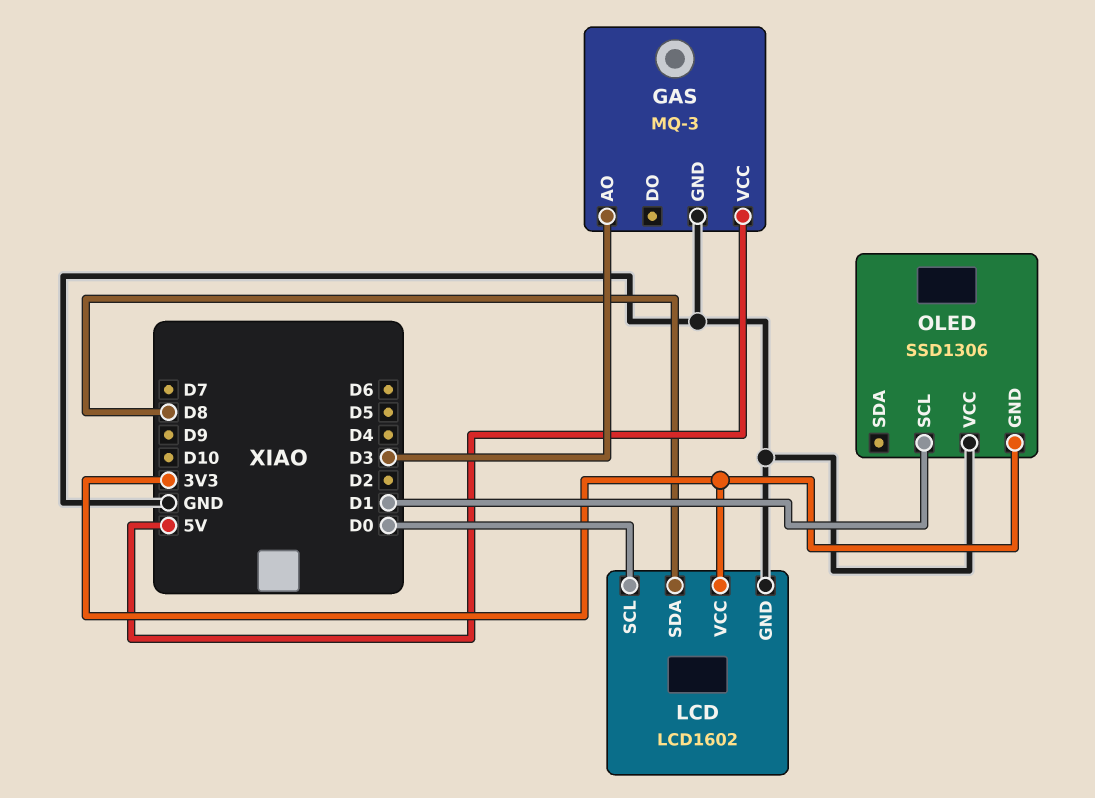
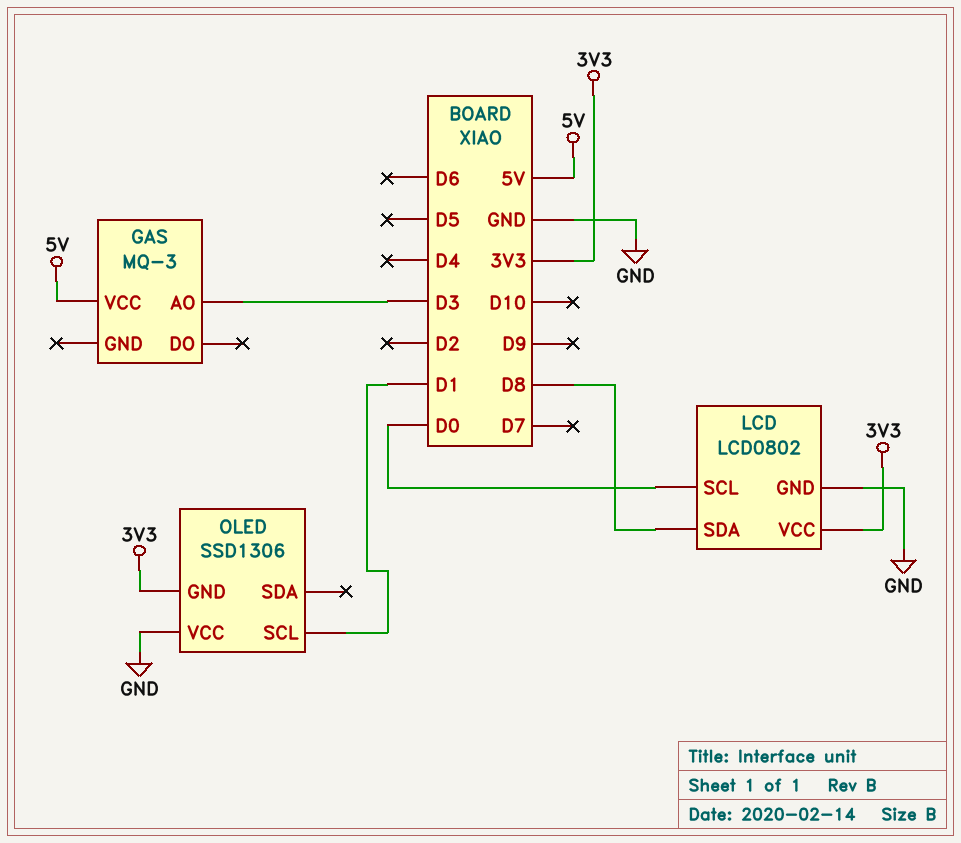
GAS pin GND: GND -> none
LCD: LCD1602 -> LCD0802

